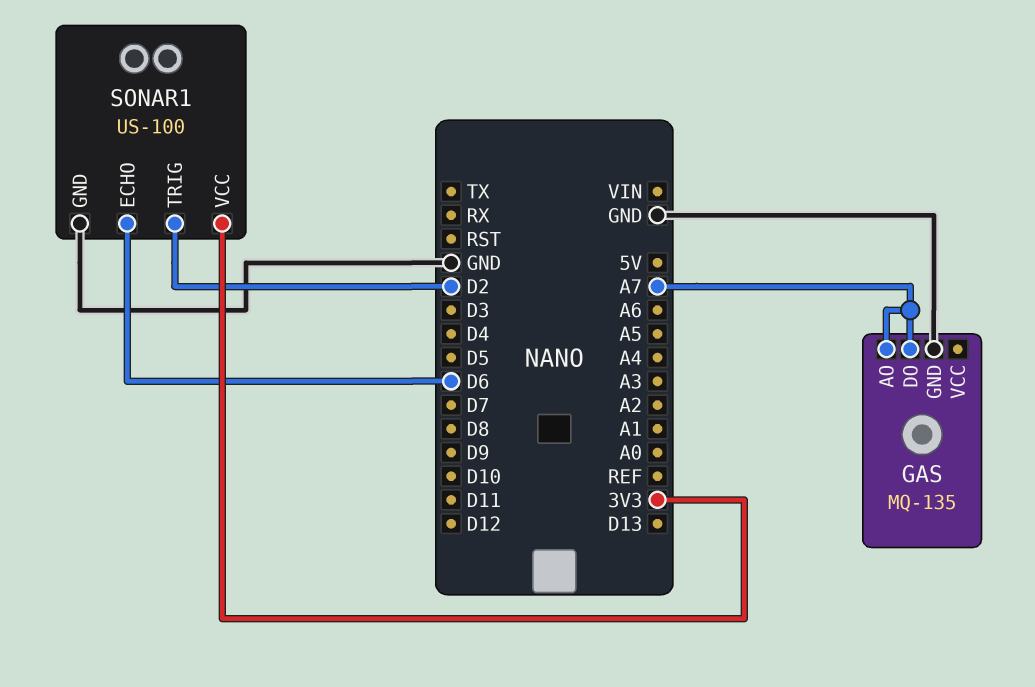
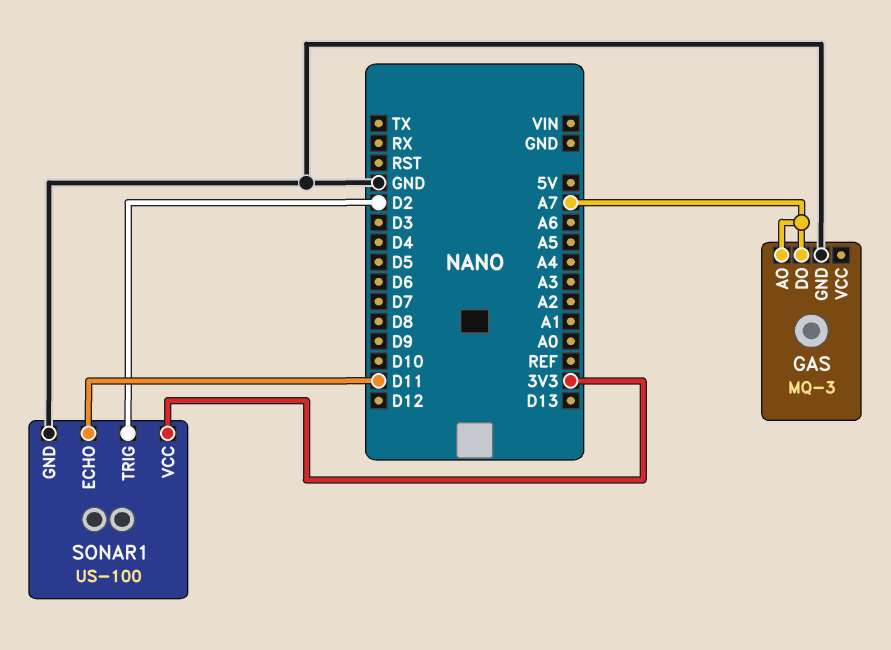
GAS: MQ-135 -> MQ-3
SONAR1 pin ECHO: D6 -> D11

